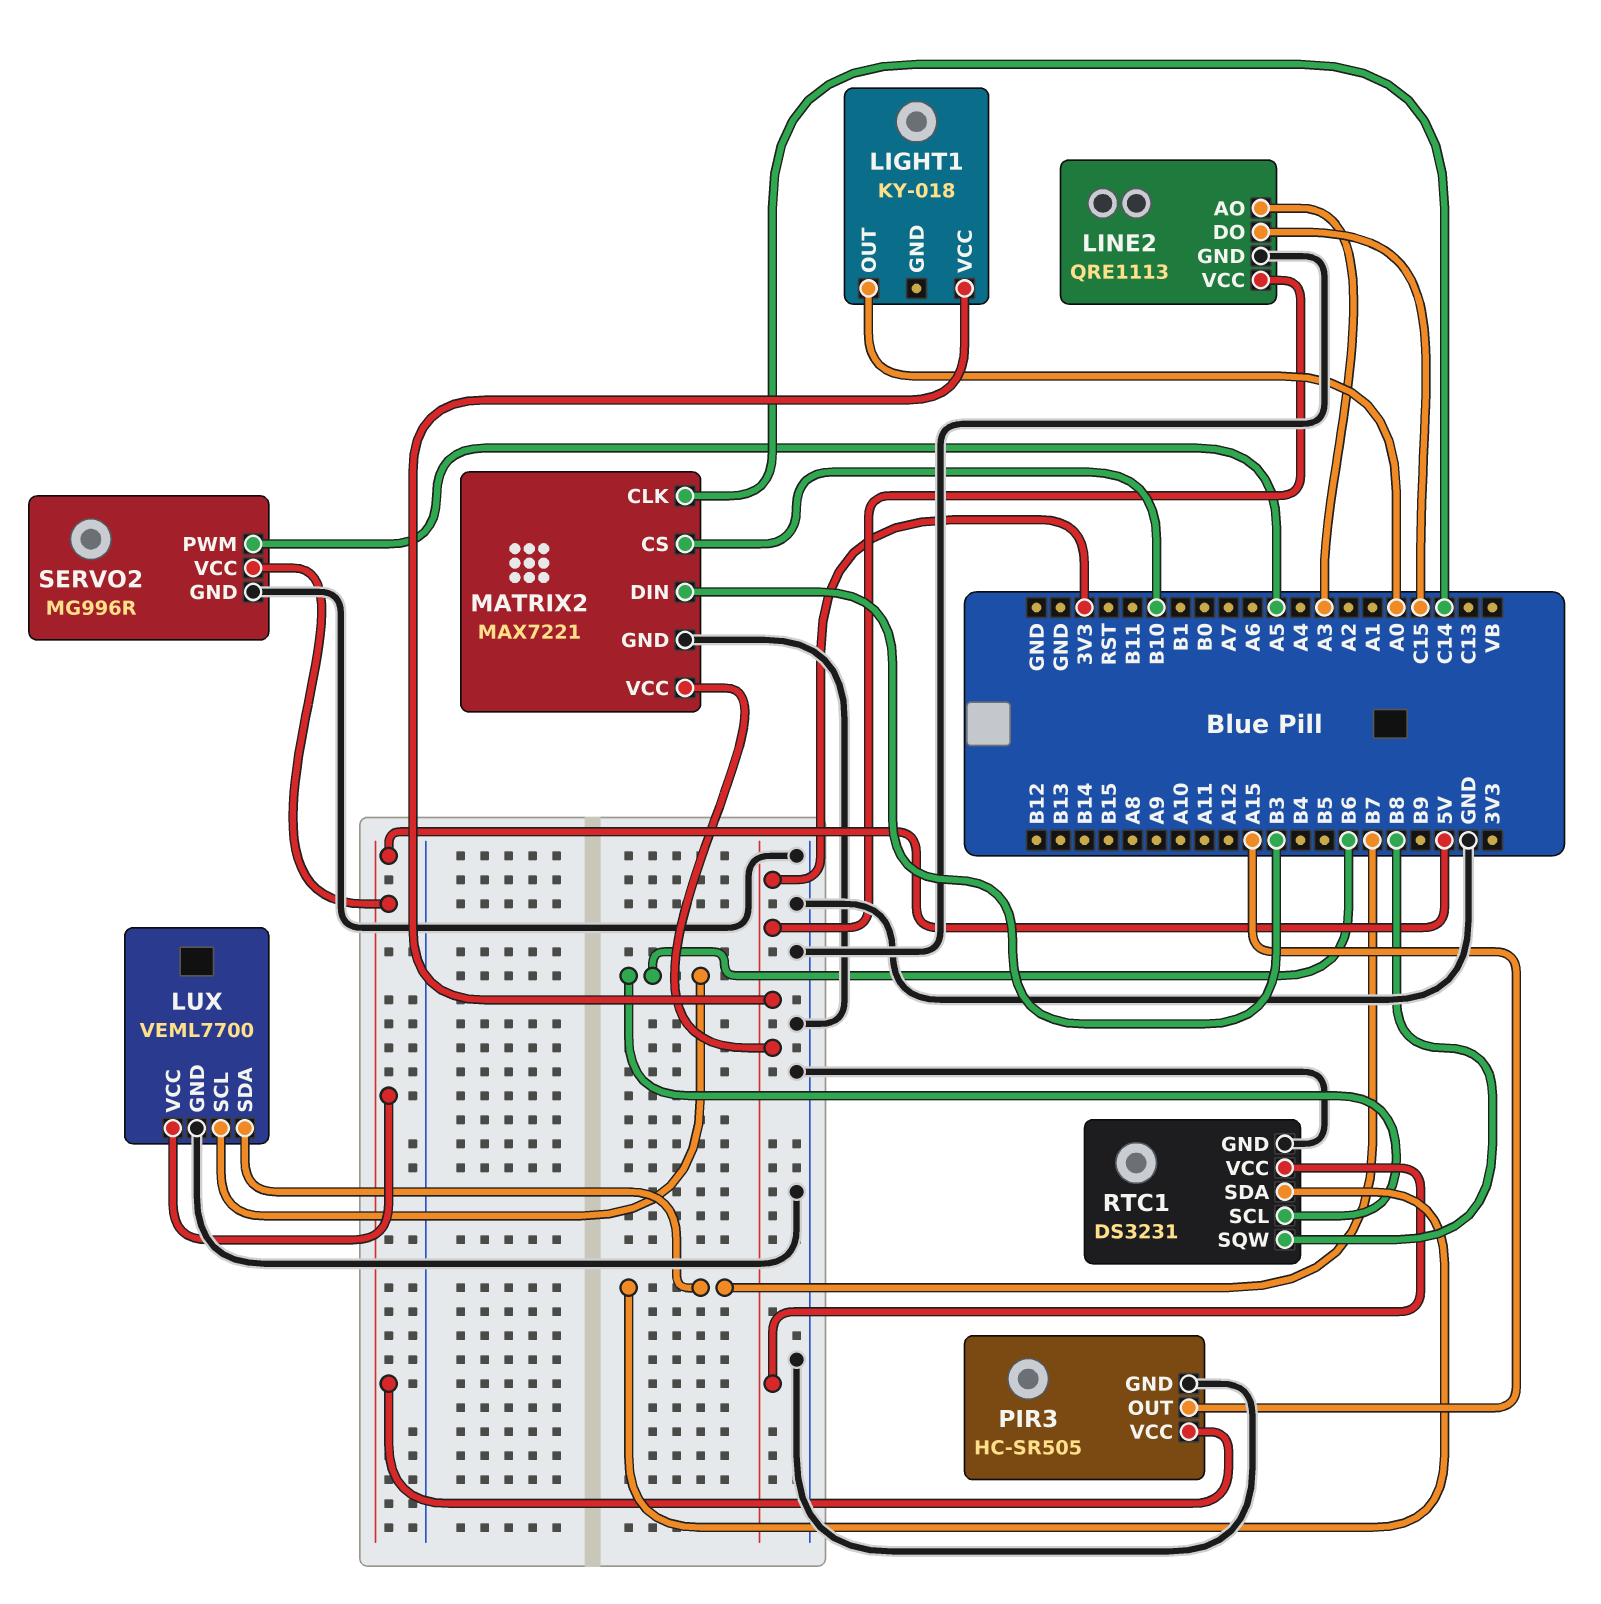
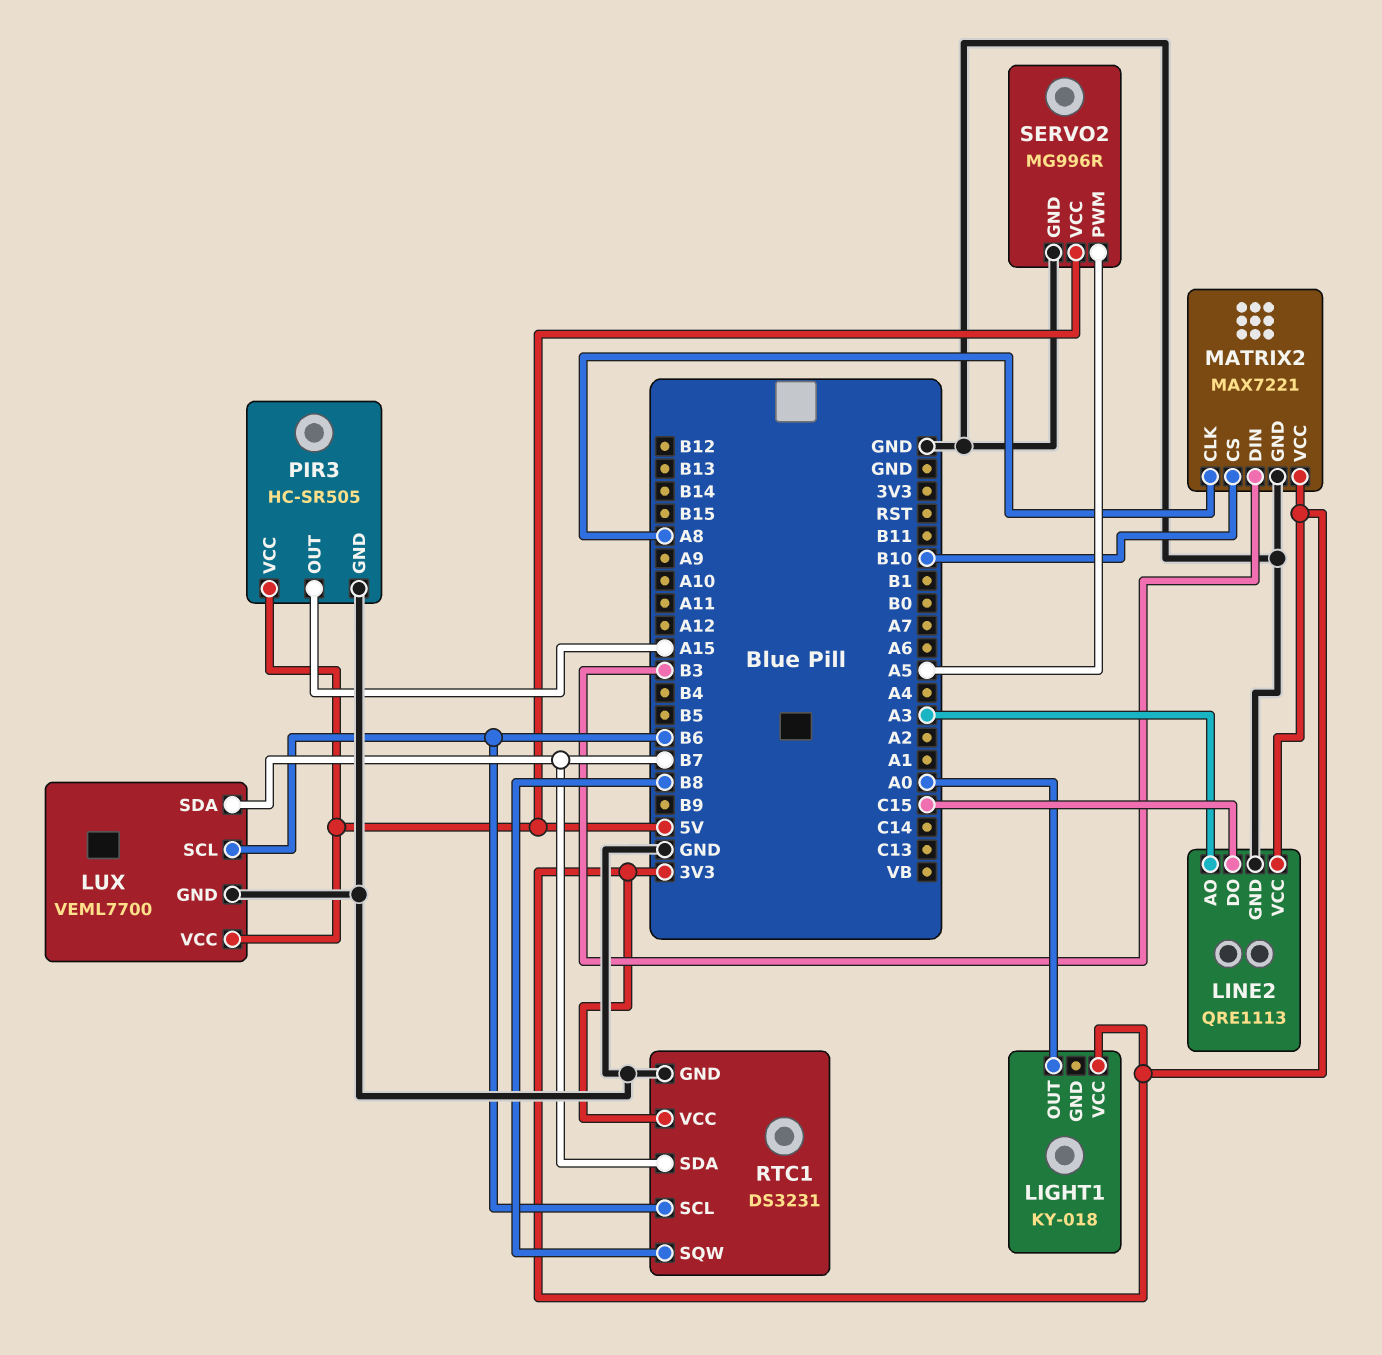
MATRIX2 pin CLK: C14 -> A8

